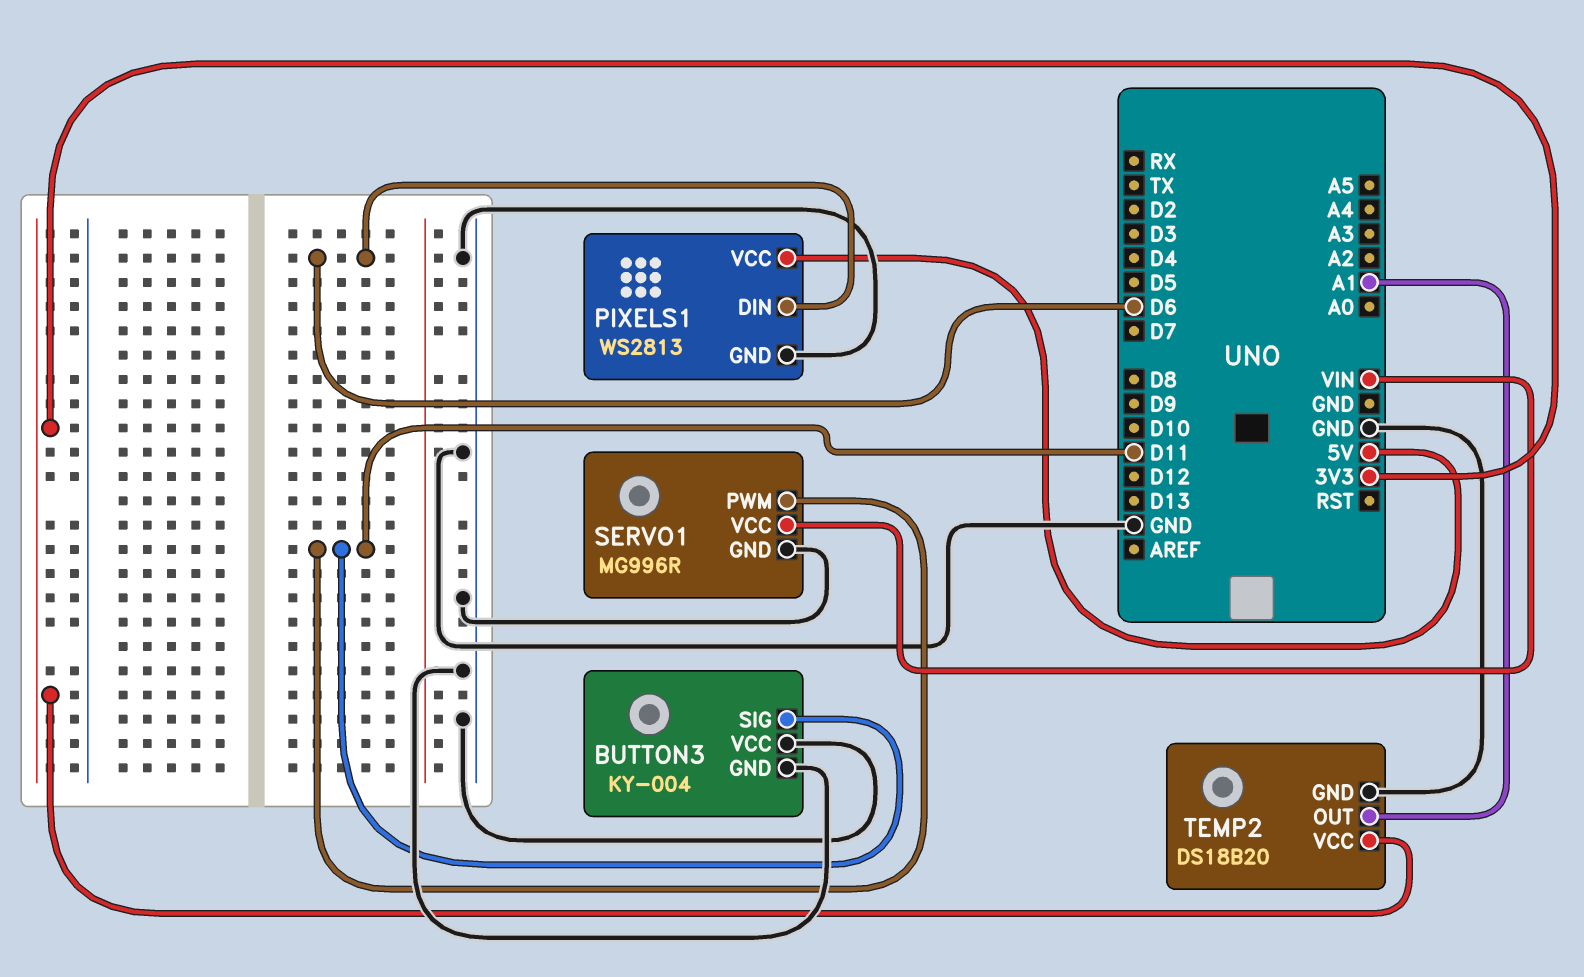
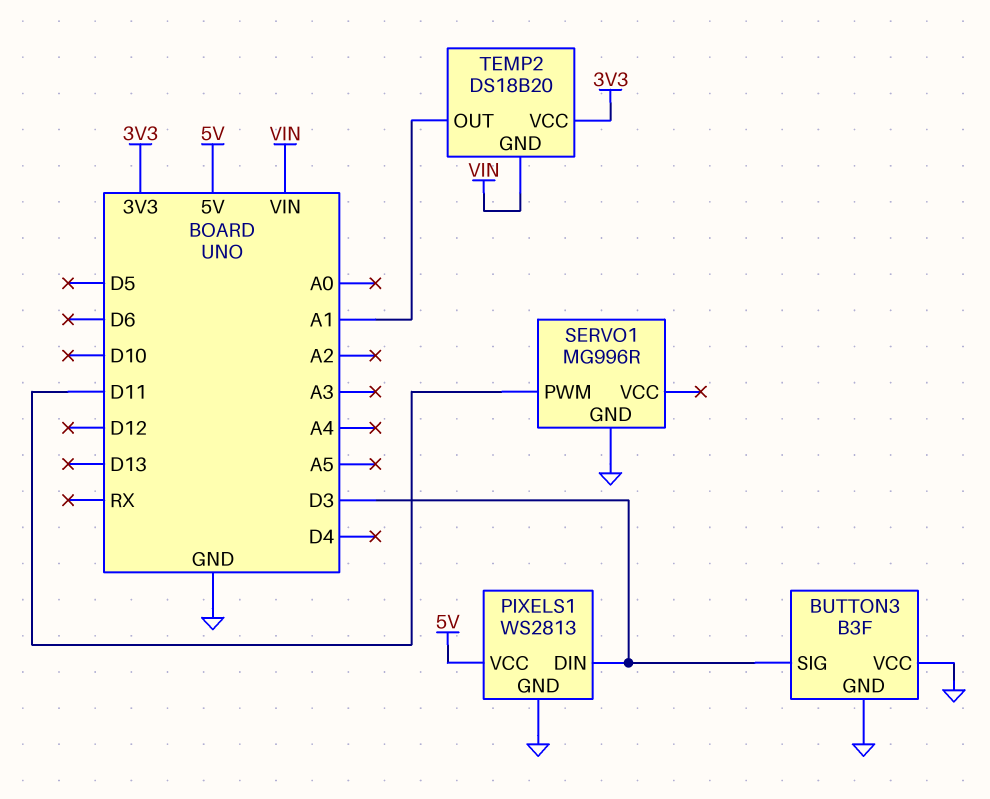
BUTTON3: KY-004 -> B3F
BUTTON3 pin SIG: D11 -> D3
PIXELS1 pin DIN: D6 -> D3
SERVO1 pin VCC: VIN -> none
TEMP2 pin GND: GND -> VIN

